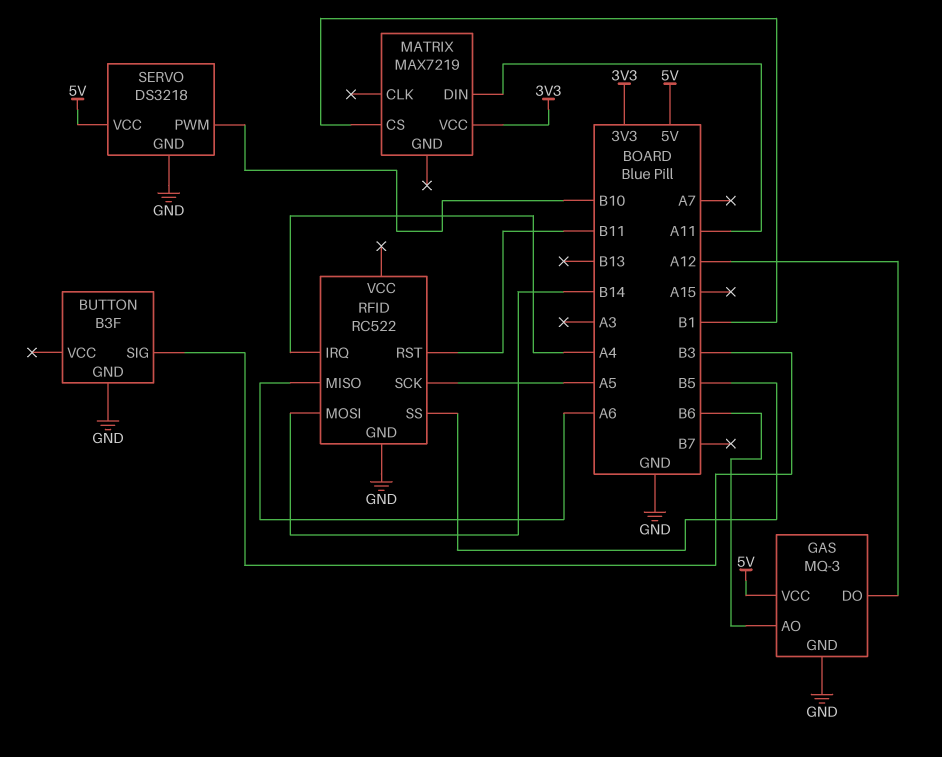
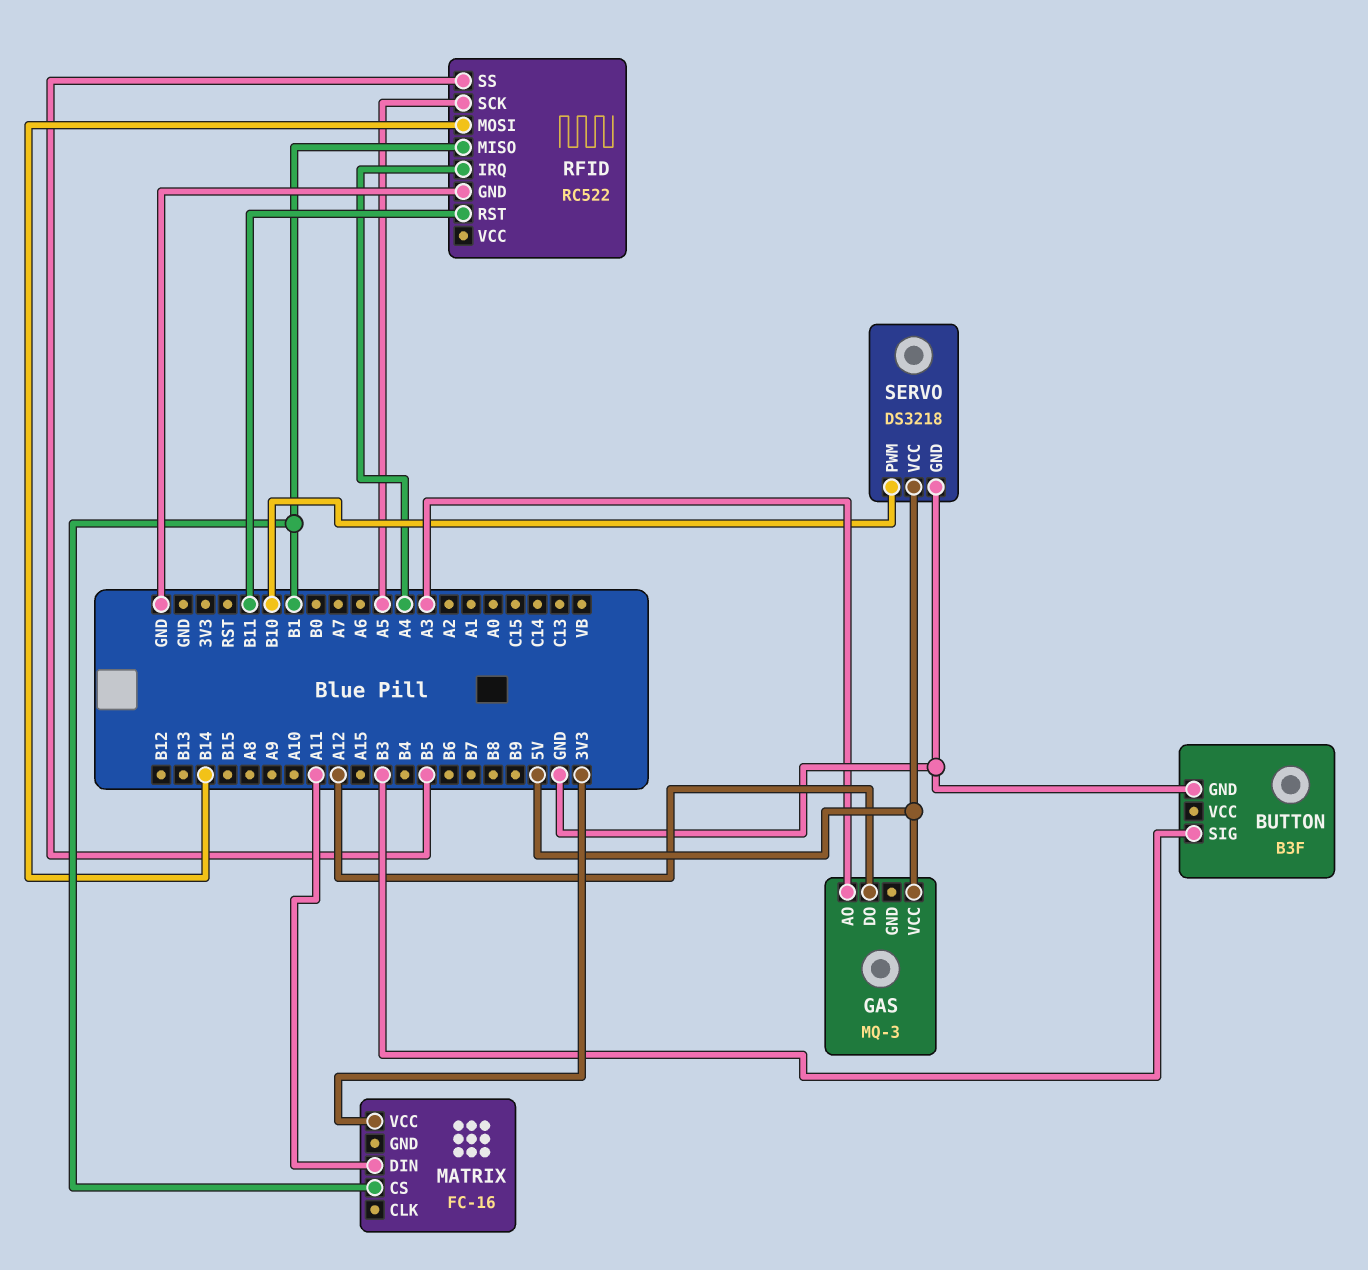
GAS pin AO: B6 -> A3
GAS pin GND: GND -> none
MATRIX: MAX7219 -> FC-16
RFID pin MISO: A6 -> B1

